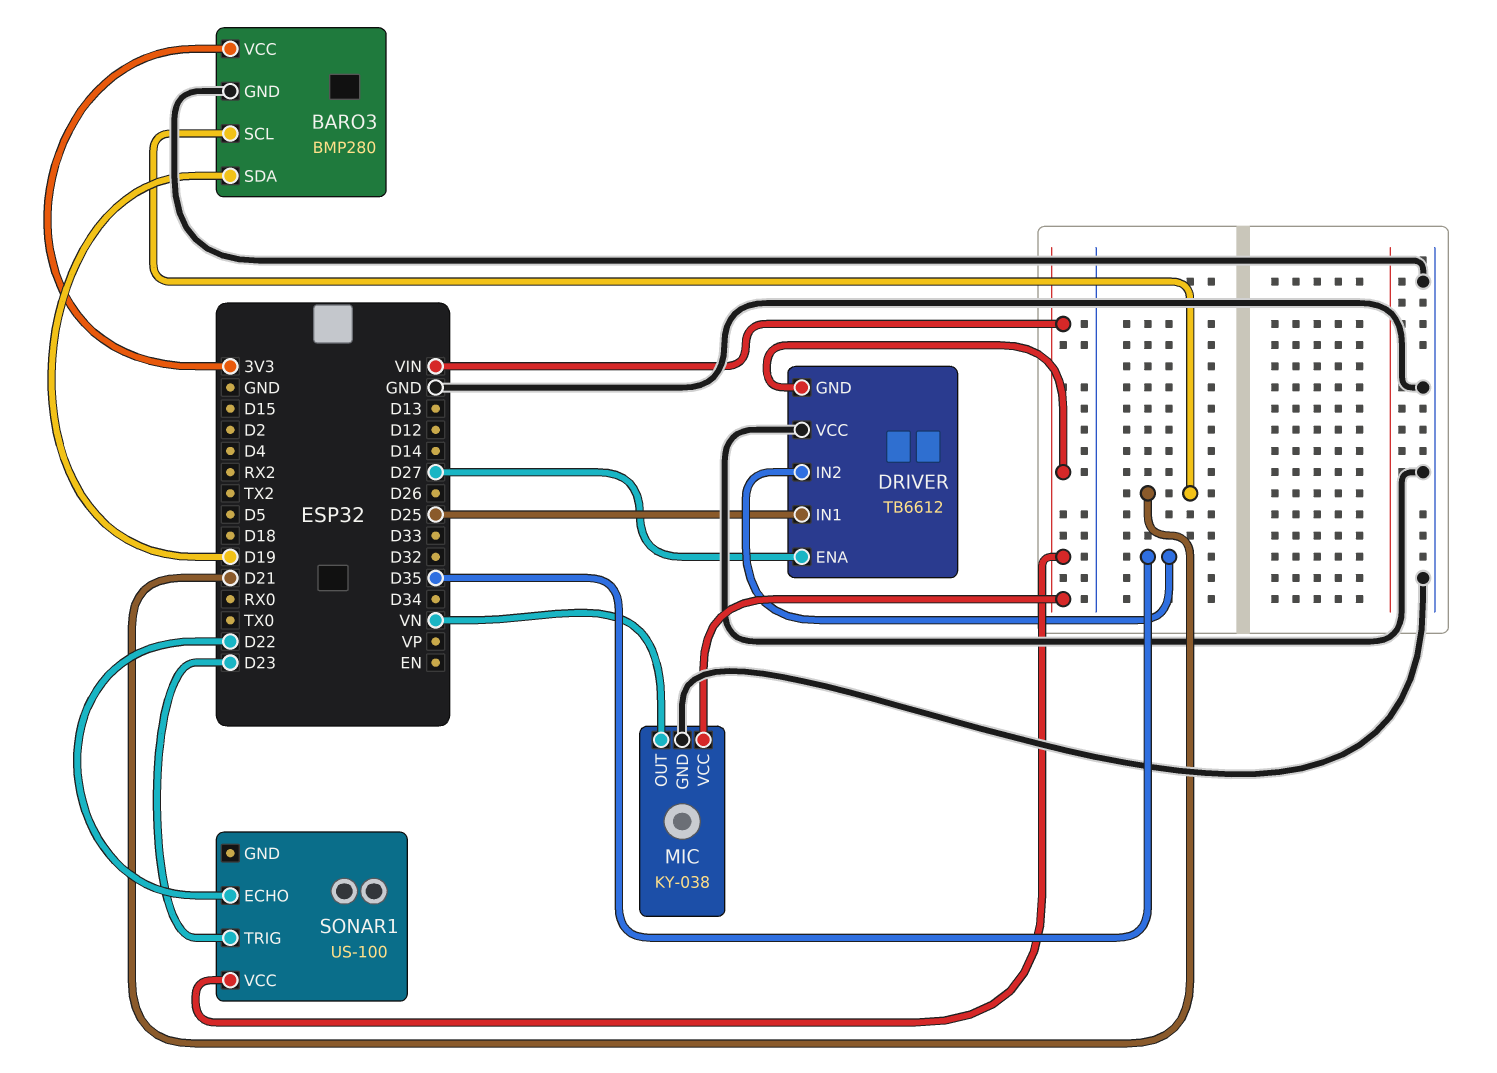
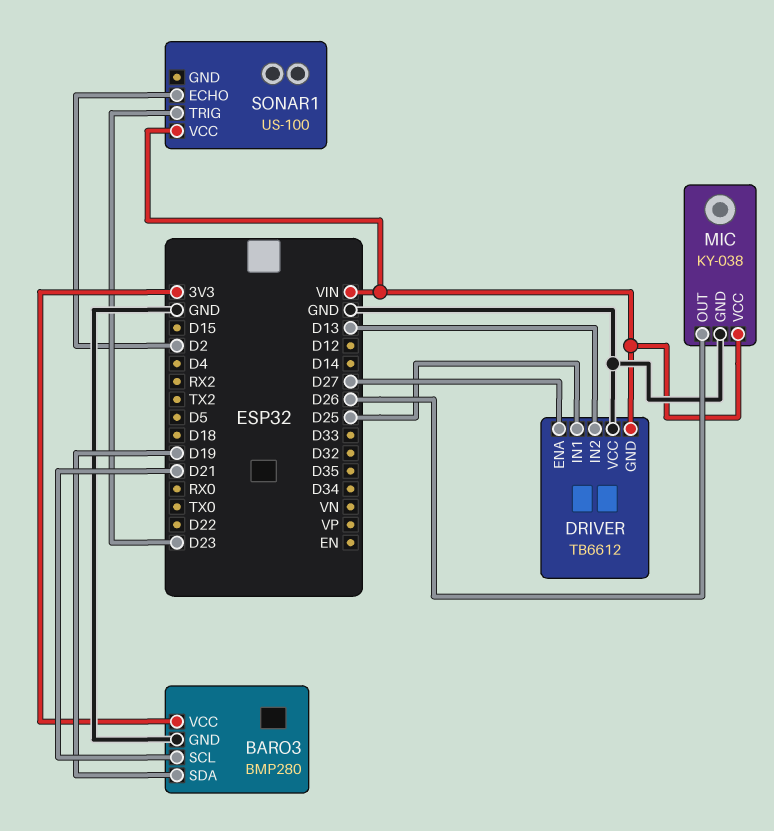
DRIVER pin IN2: D35 -> D13
MIC pin OUT: VN -> D26
SONAR1 pin ECHO: D22 -> D2

